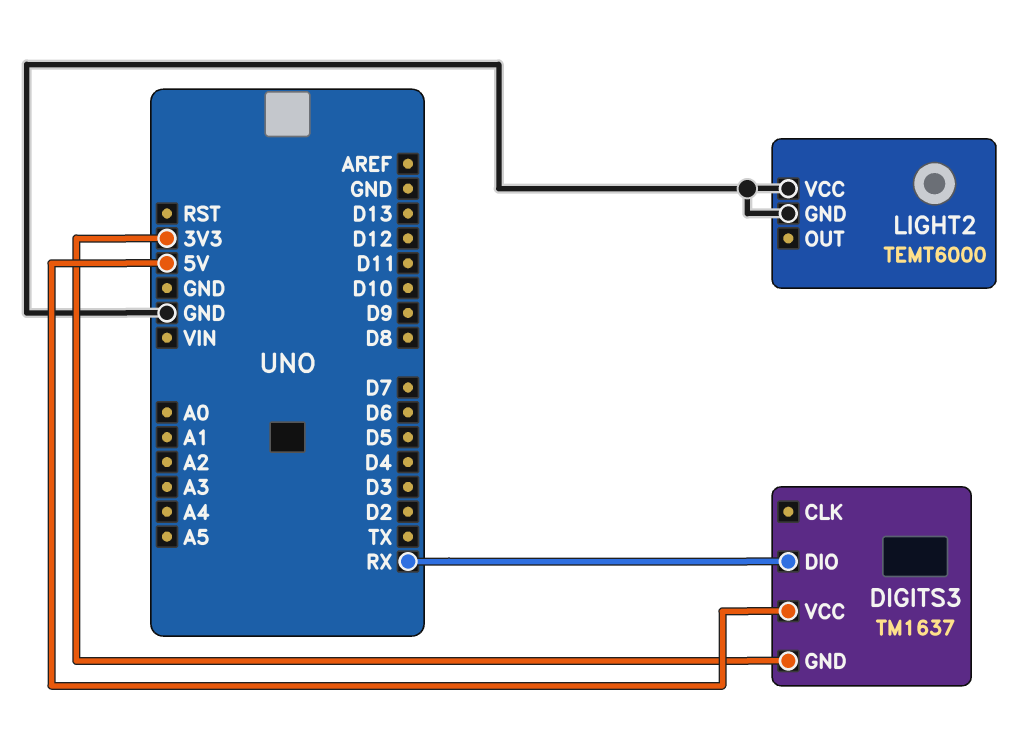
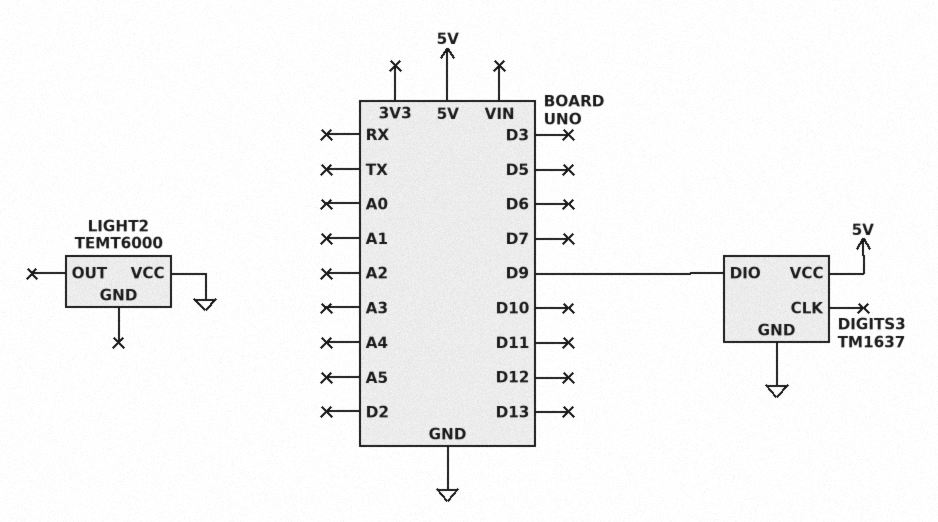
DIGITS3 pin DIO: RX -> D9
DIGITS3 pin GND: 3V3 -> GND
LIGHT2 pin GND: GND -> none

